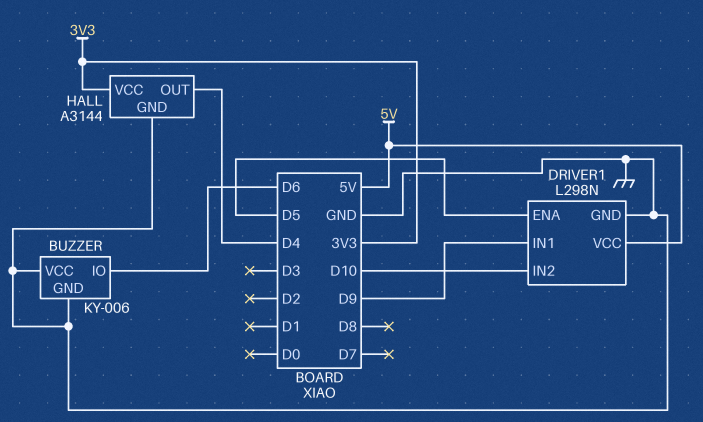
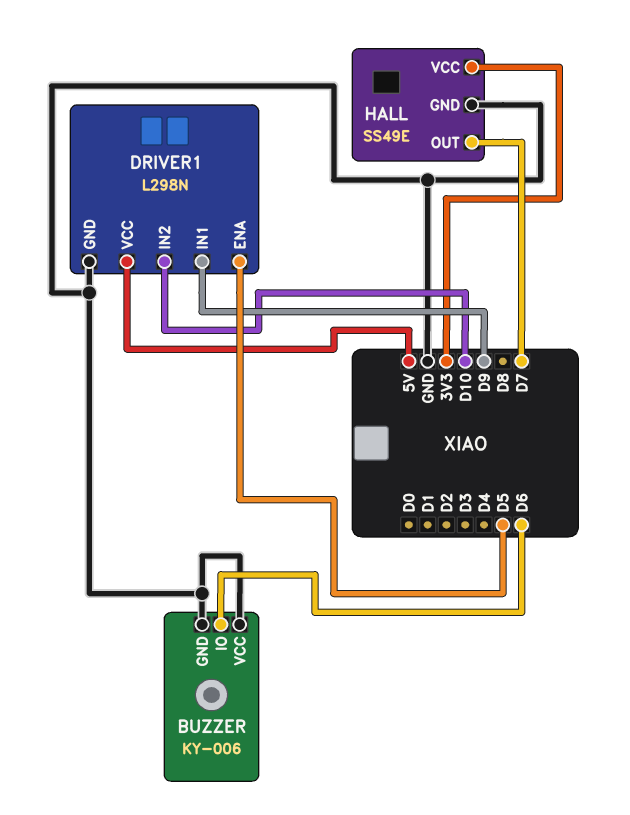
HALL: A3144 -> SS49E
HALL pin OUT: D4 -> D7

